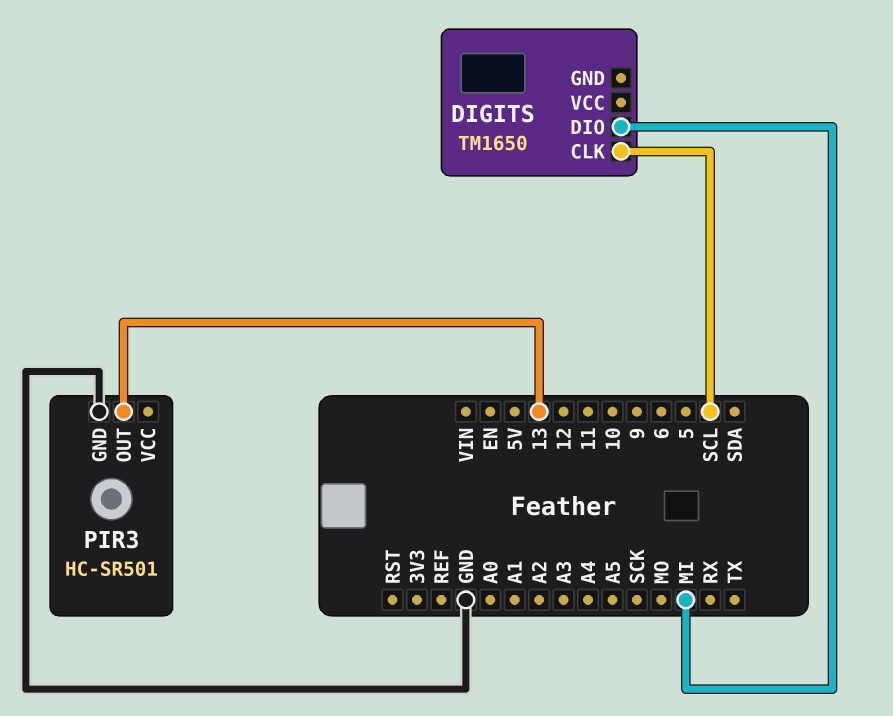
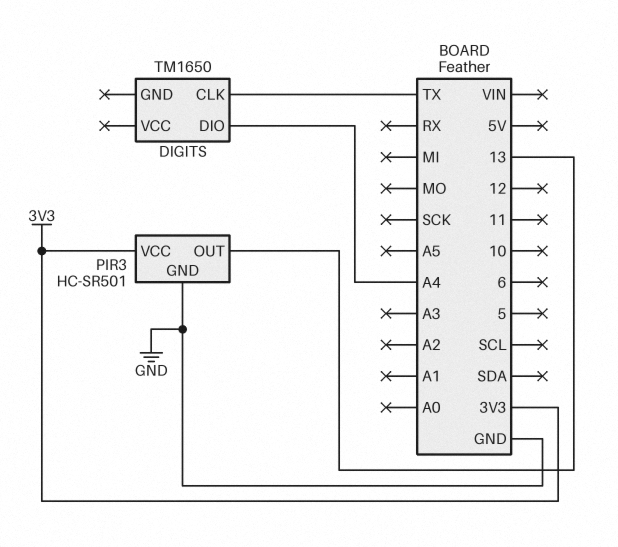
DIGITS pin CLK: SCL -> TX
DIGITS pin DIO: MI -> A4
PIR3 pin VCC: none -> 3V3

